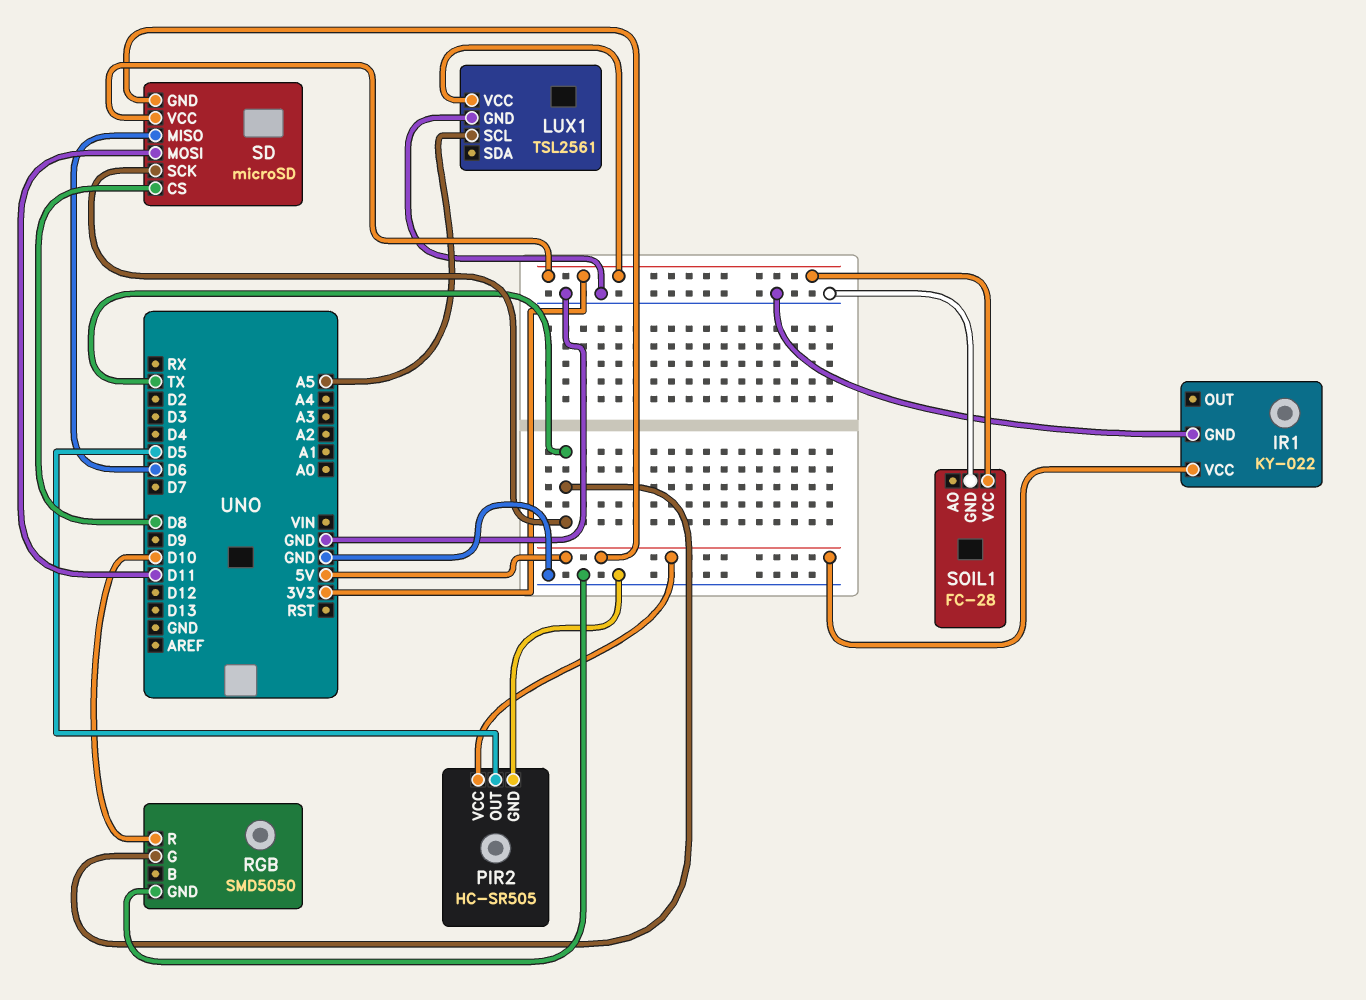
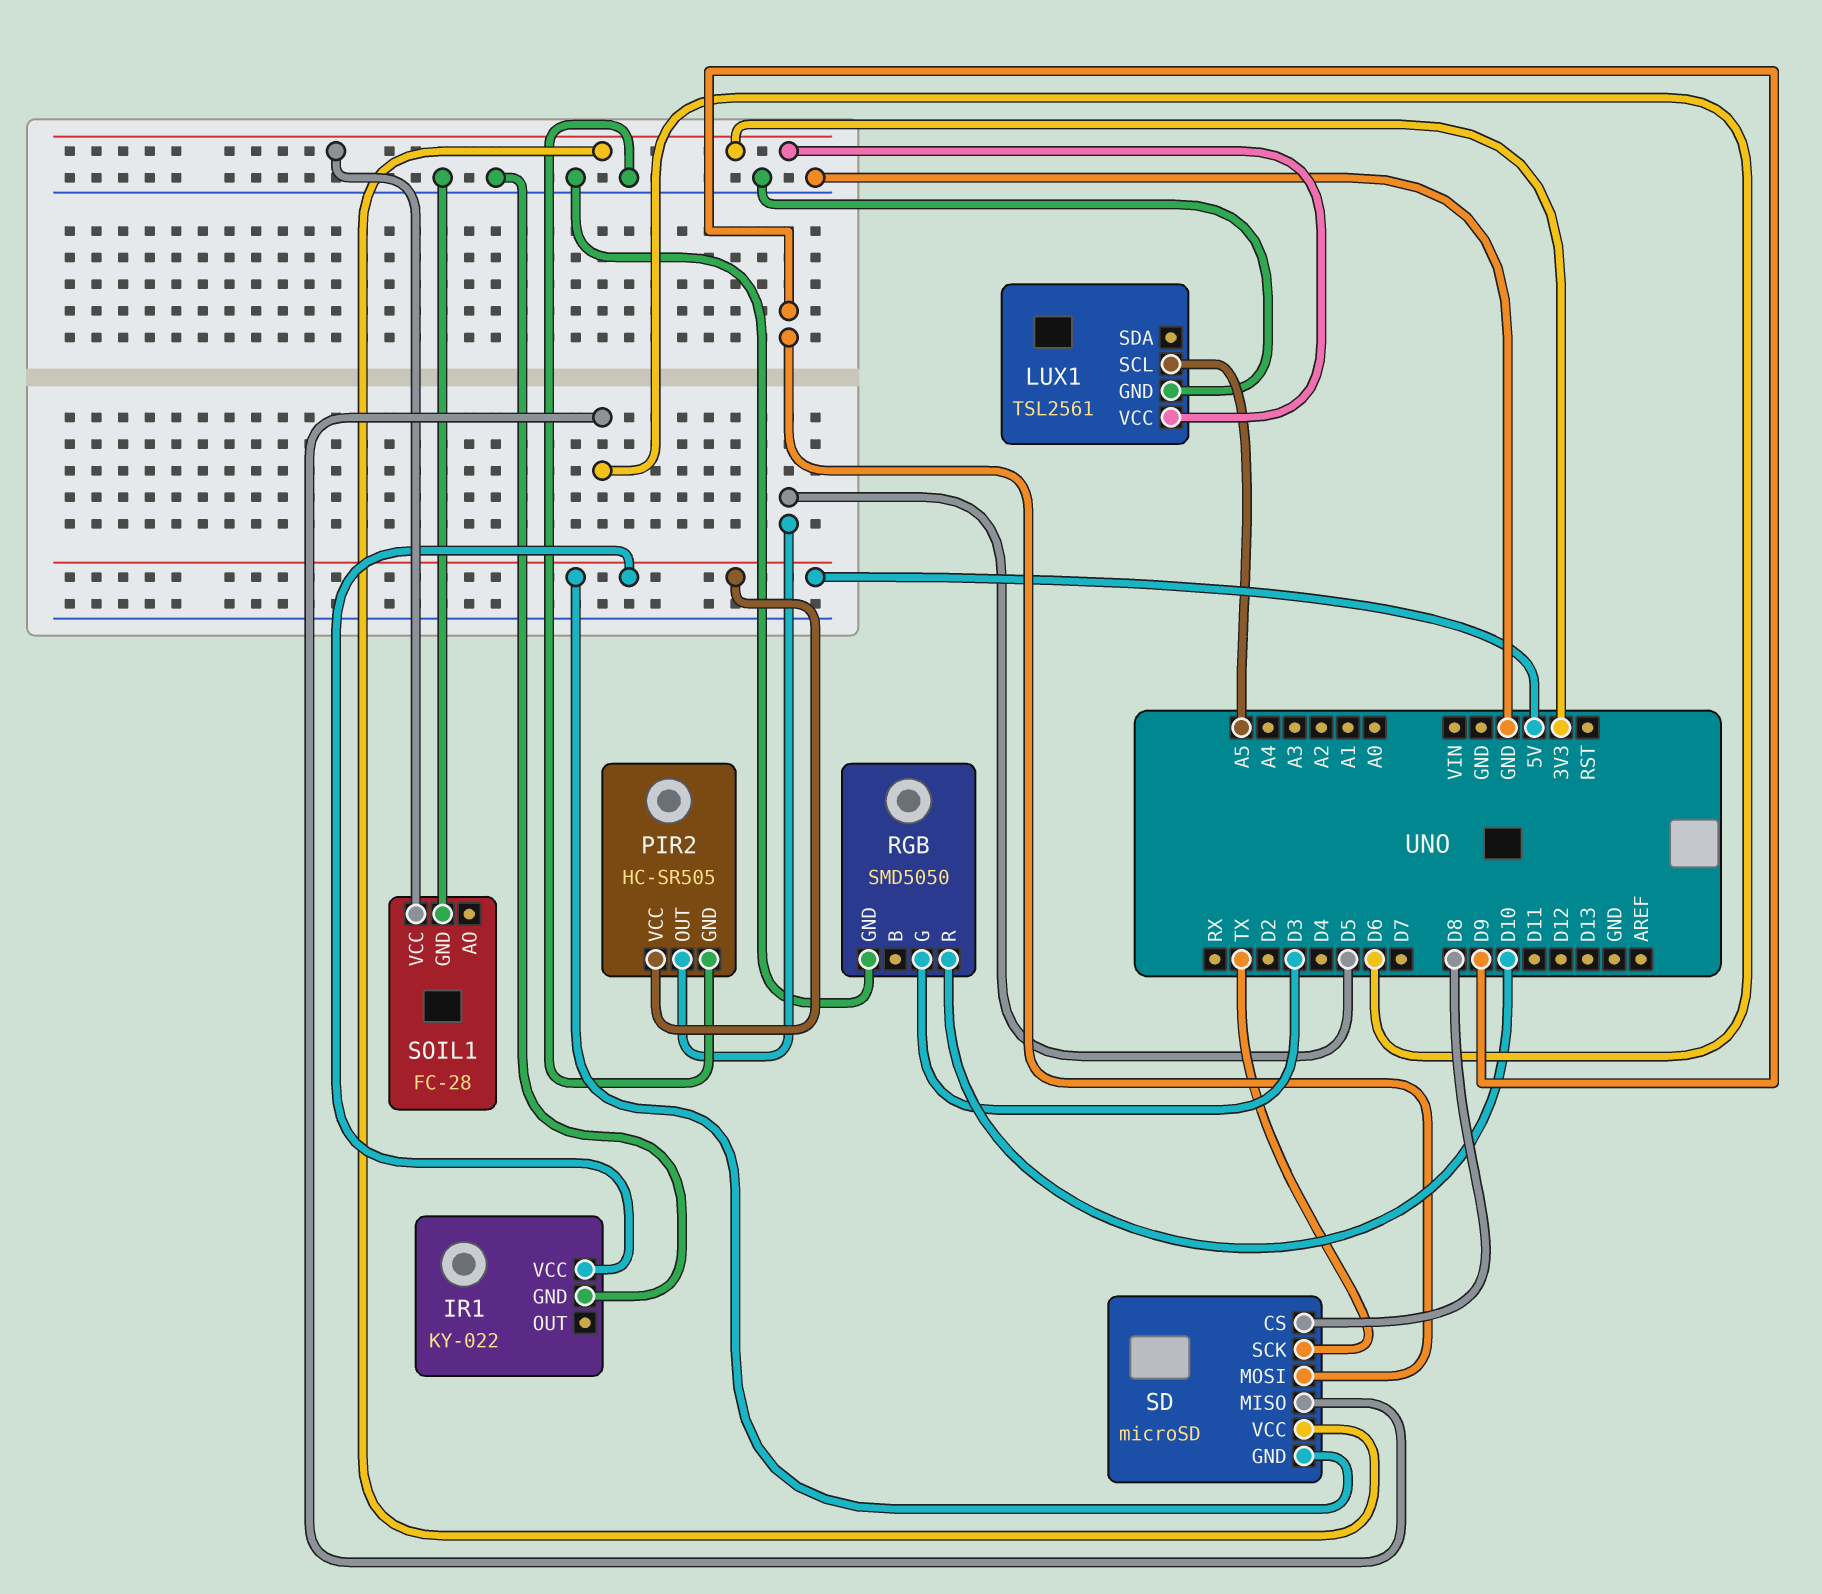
RGB pin G: TX -> D3
SD pin MOSI: D11 -> D9

